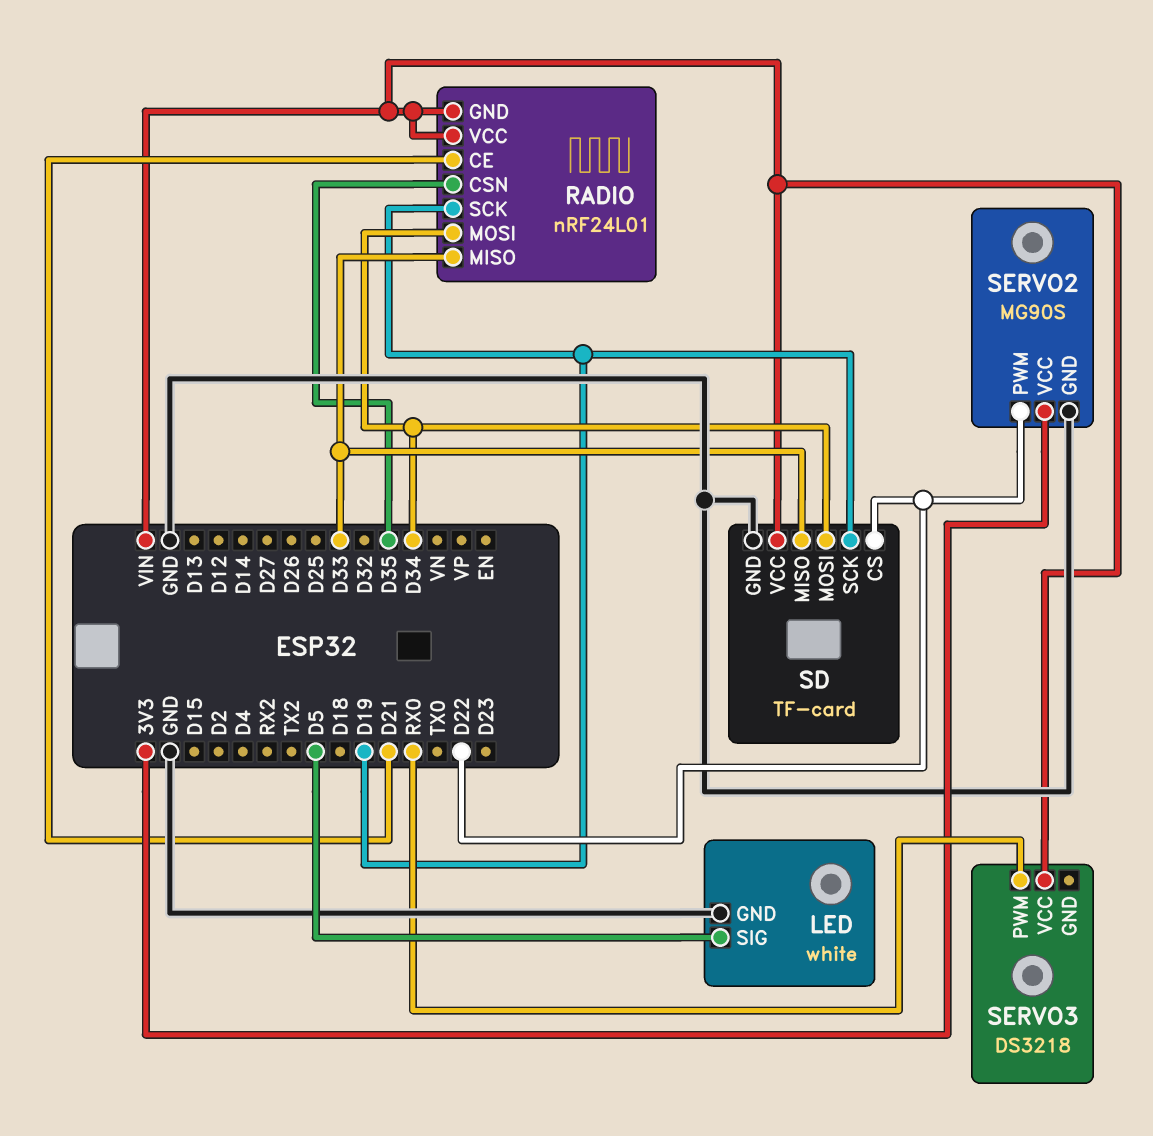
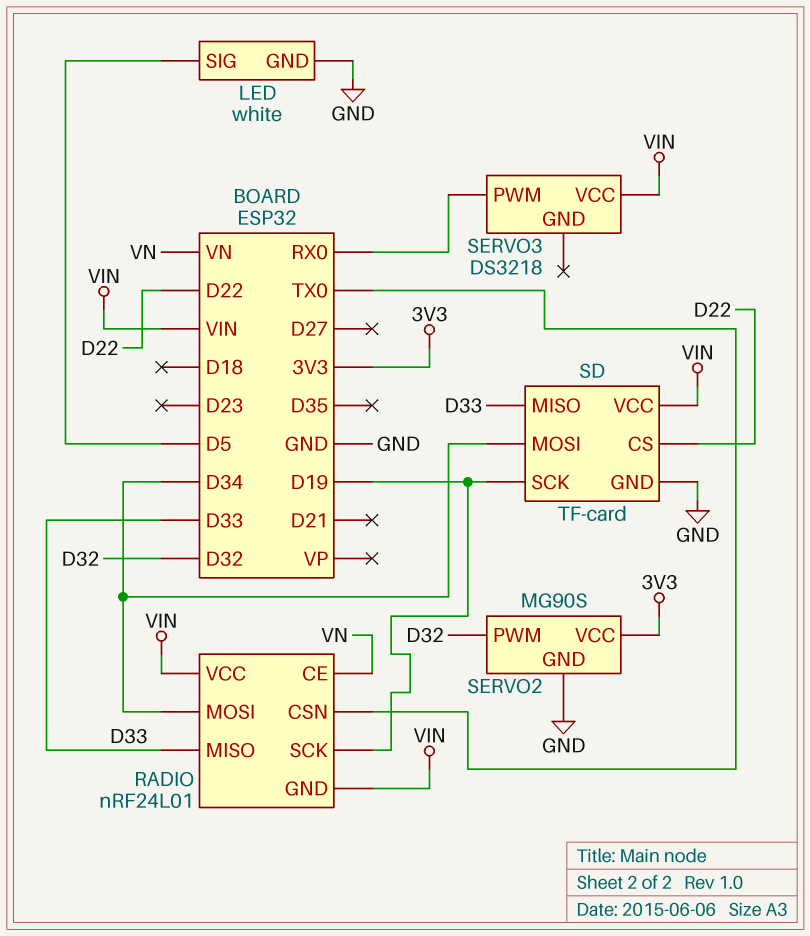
RADIO pin CE: D21 -> VN
RADIO pin CSN: D35 -> TX0
SERVO2 pin PWM: D22 -> D32

